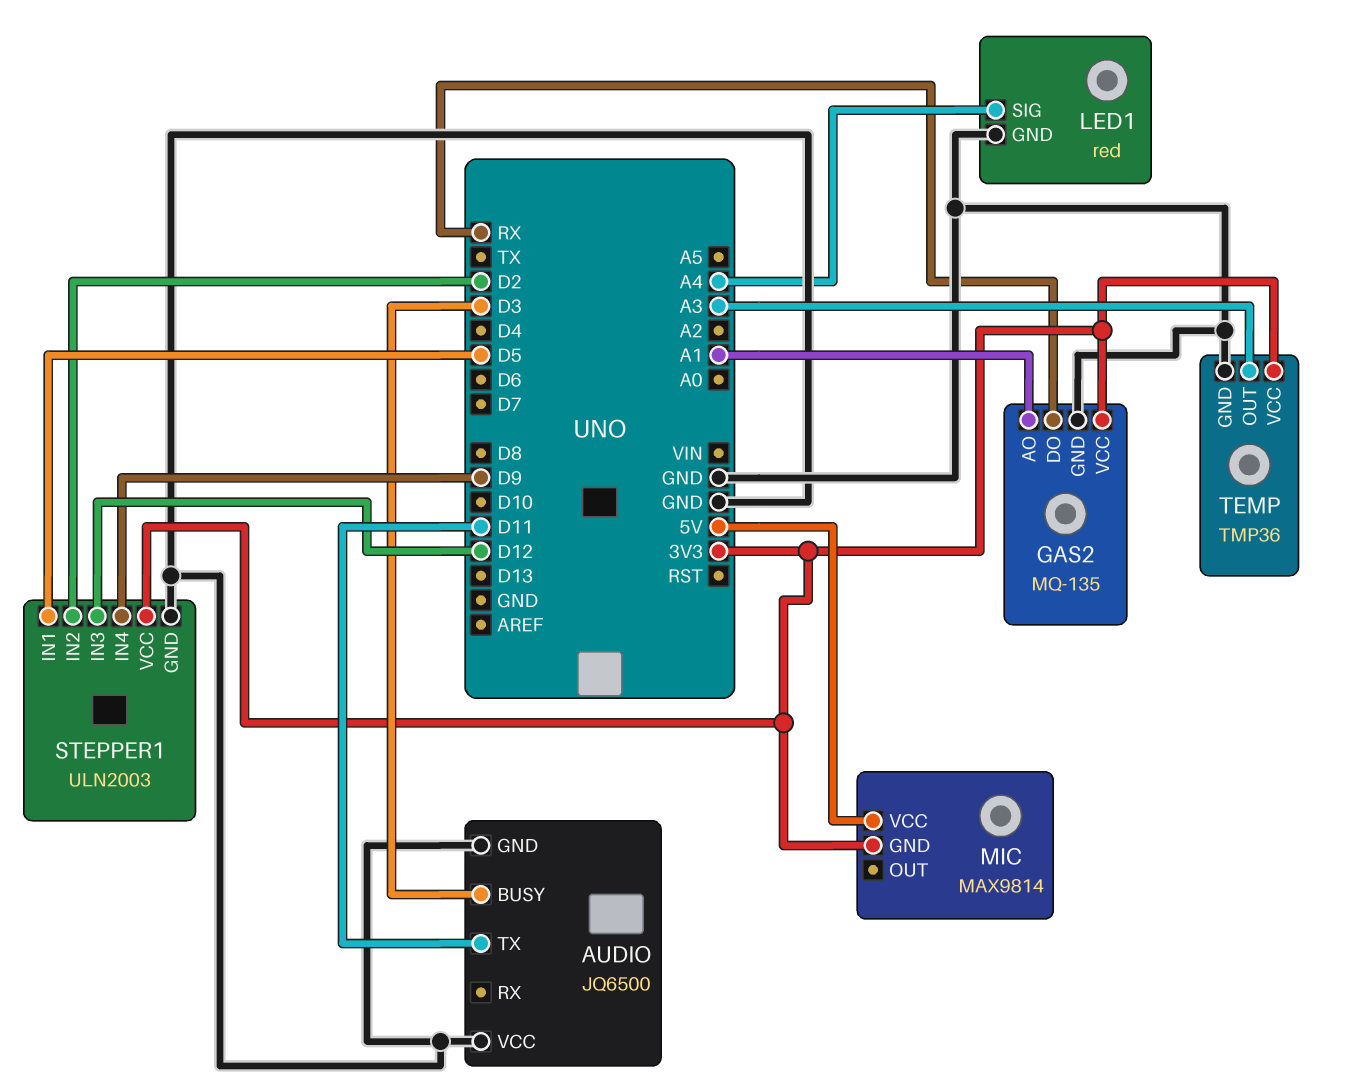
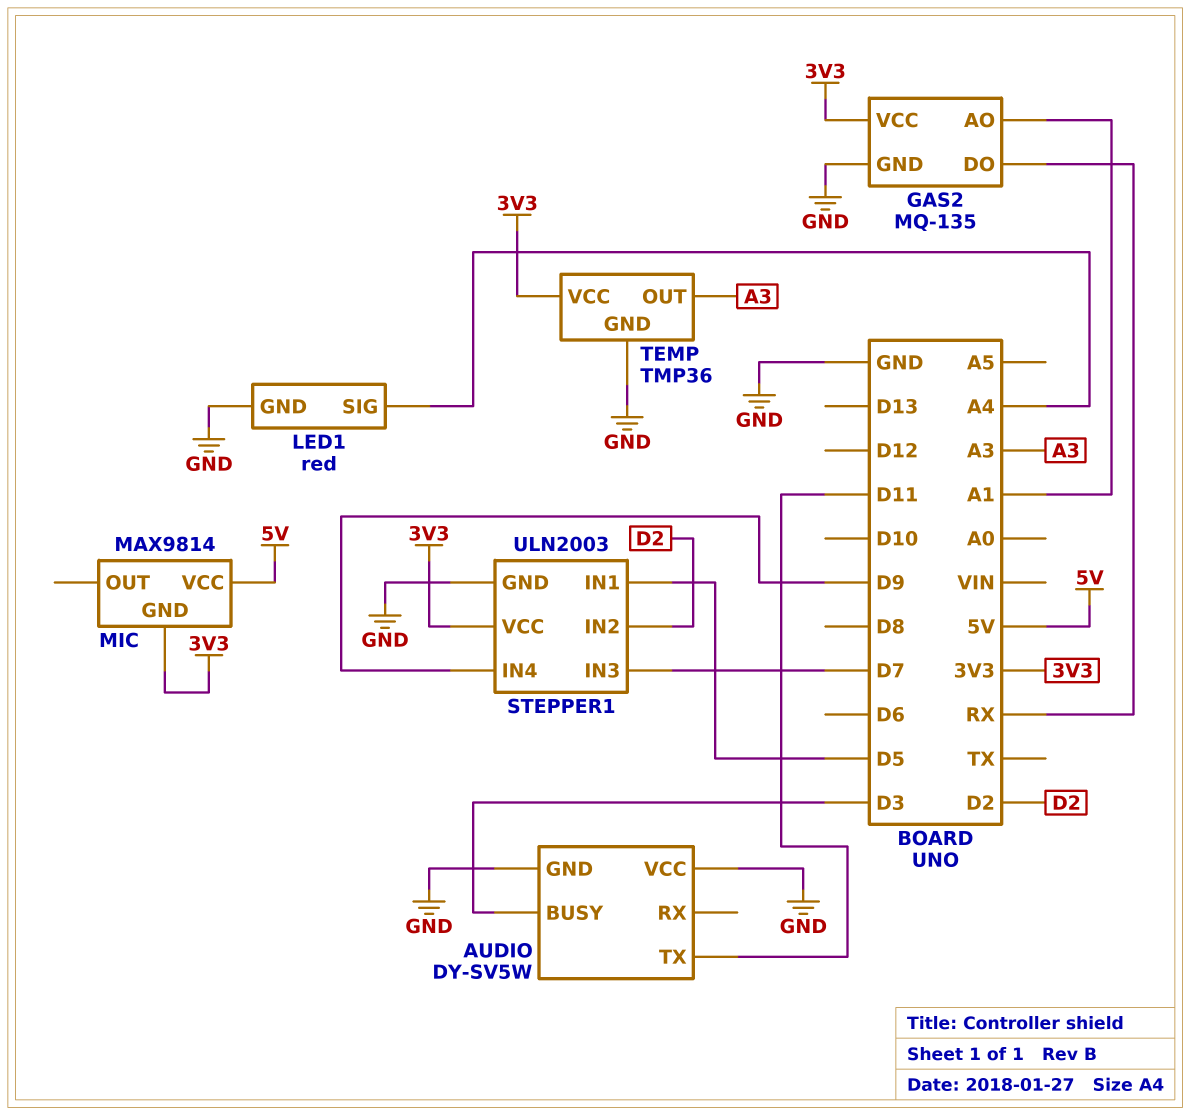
AUDIO: JQ6500 -> DY-SV5W
STEPPER1 pin IN3: D12 -> D7

